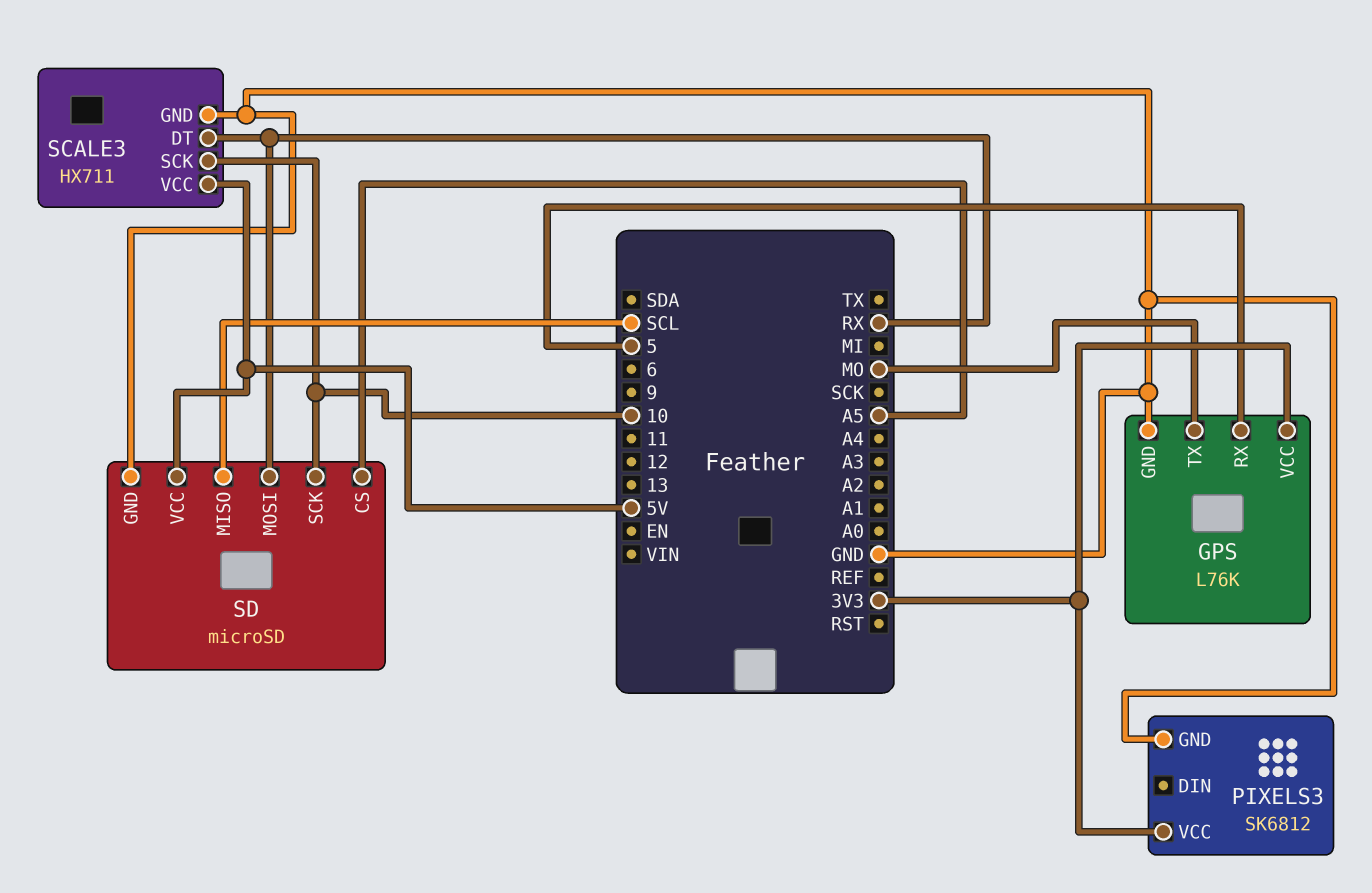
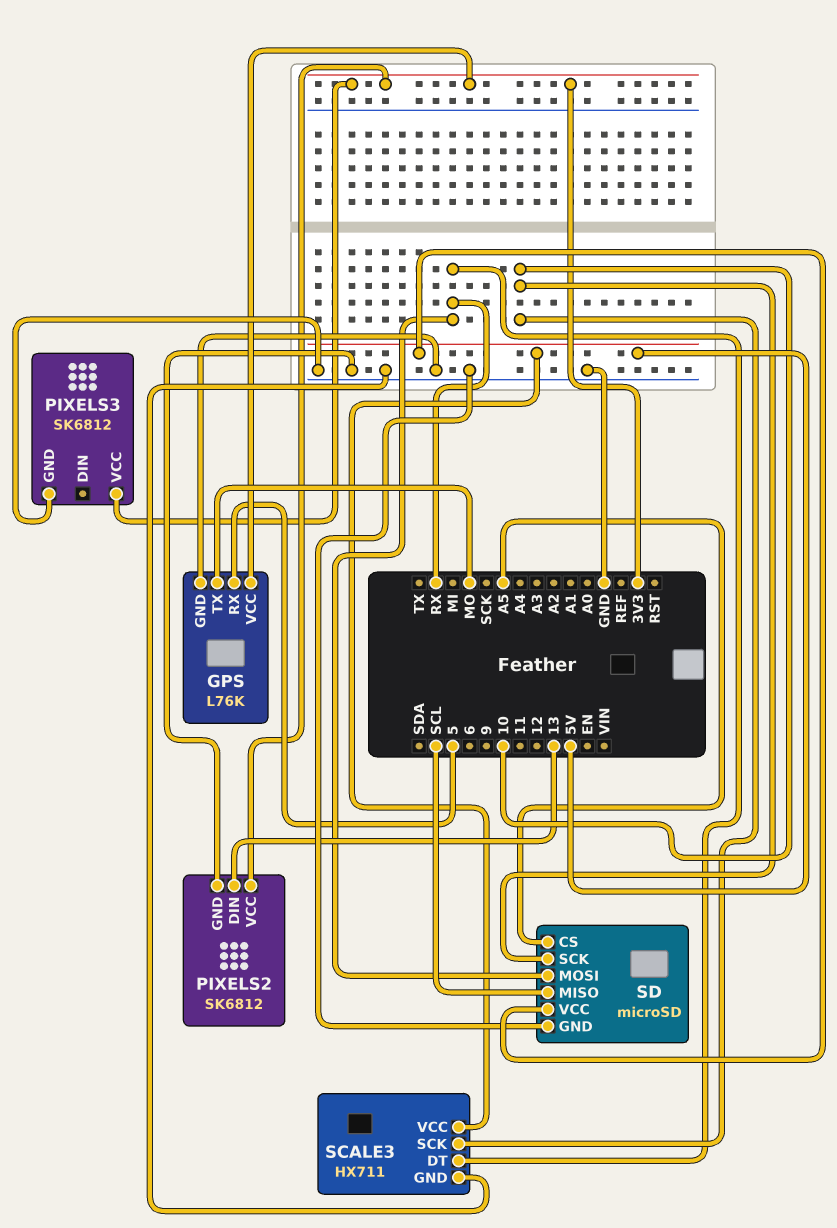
PIXELS2: none -> SK6812
PIXELS2 pin DIN: none -> 13
PIXELS2 pin GND: none -> GND
PIXELS2 pin VCC: none -> 3V3

